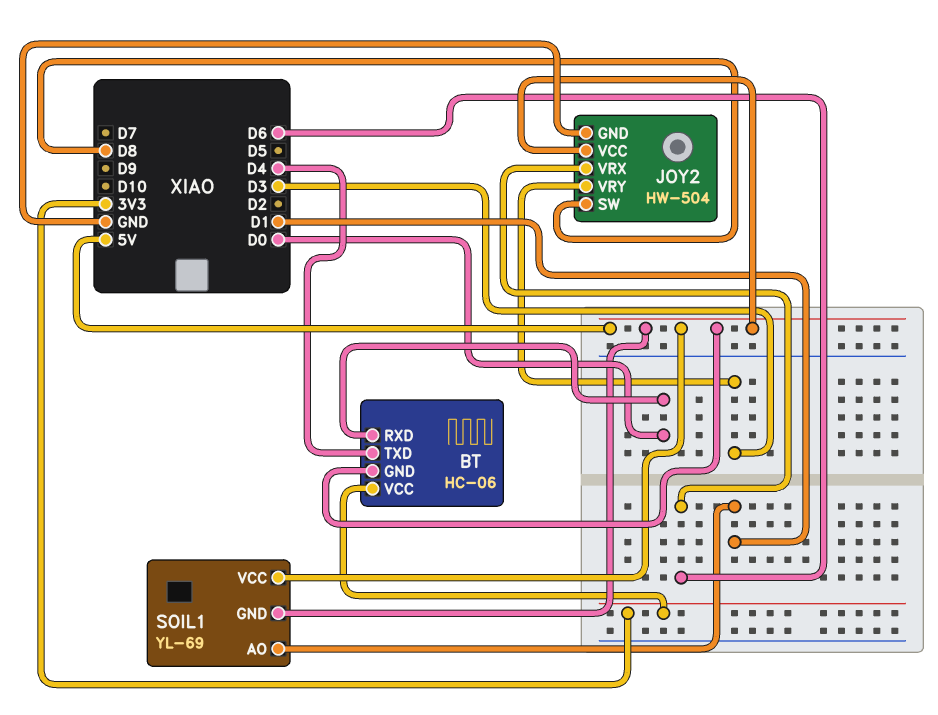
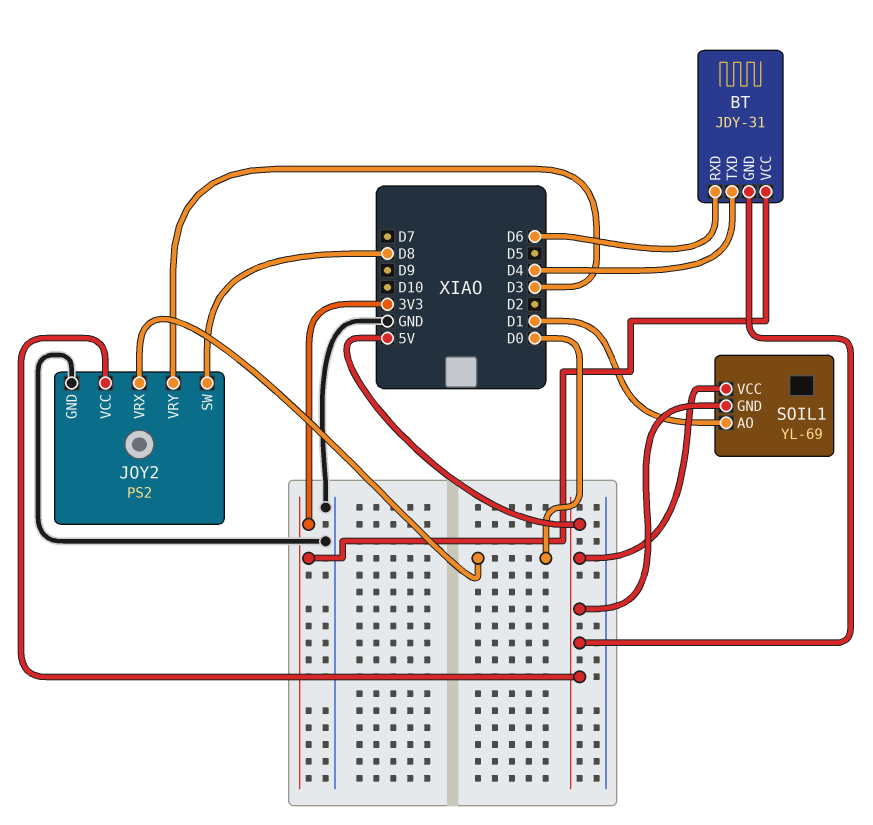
BT: HC-06 -> JDY-31
BT pin RXD: D0 -> D6
JOY2: HW-504 -> PS2
JOY2 pin VRX: D6 -> D0

